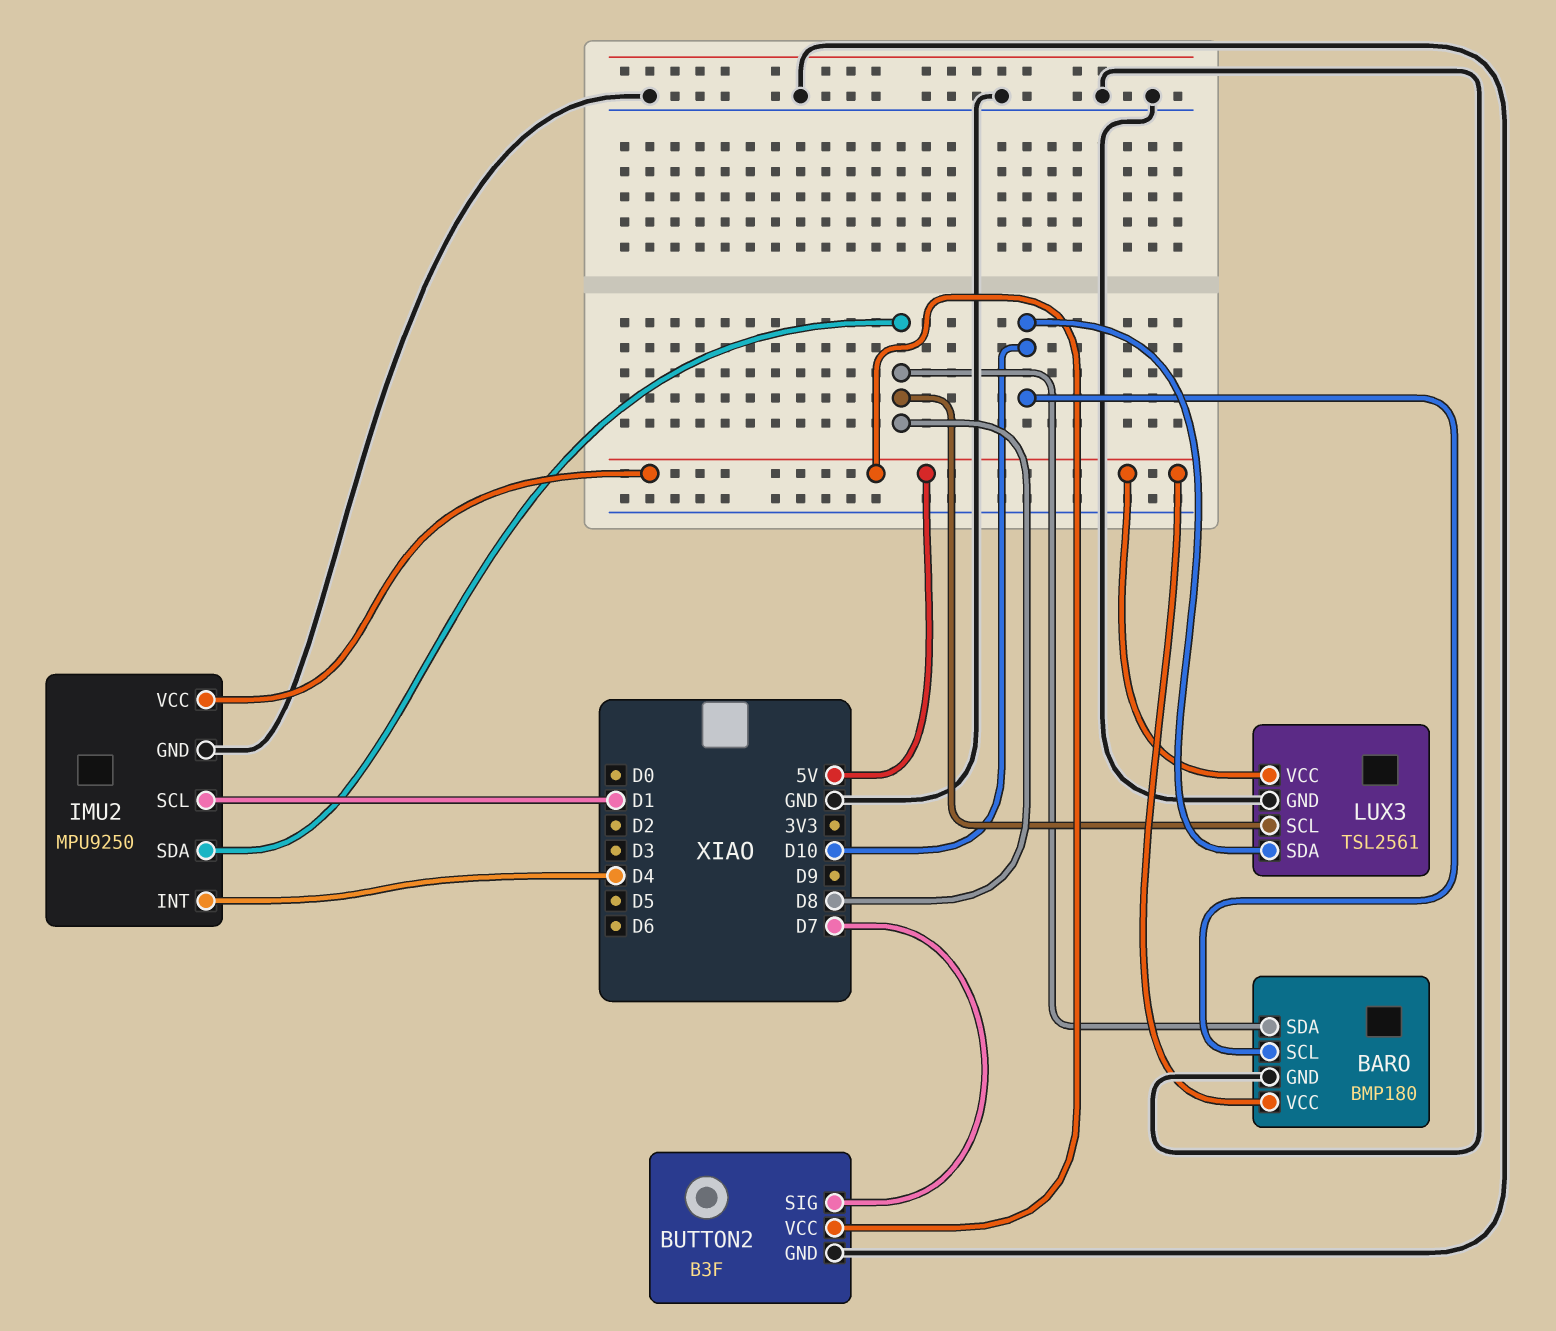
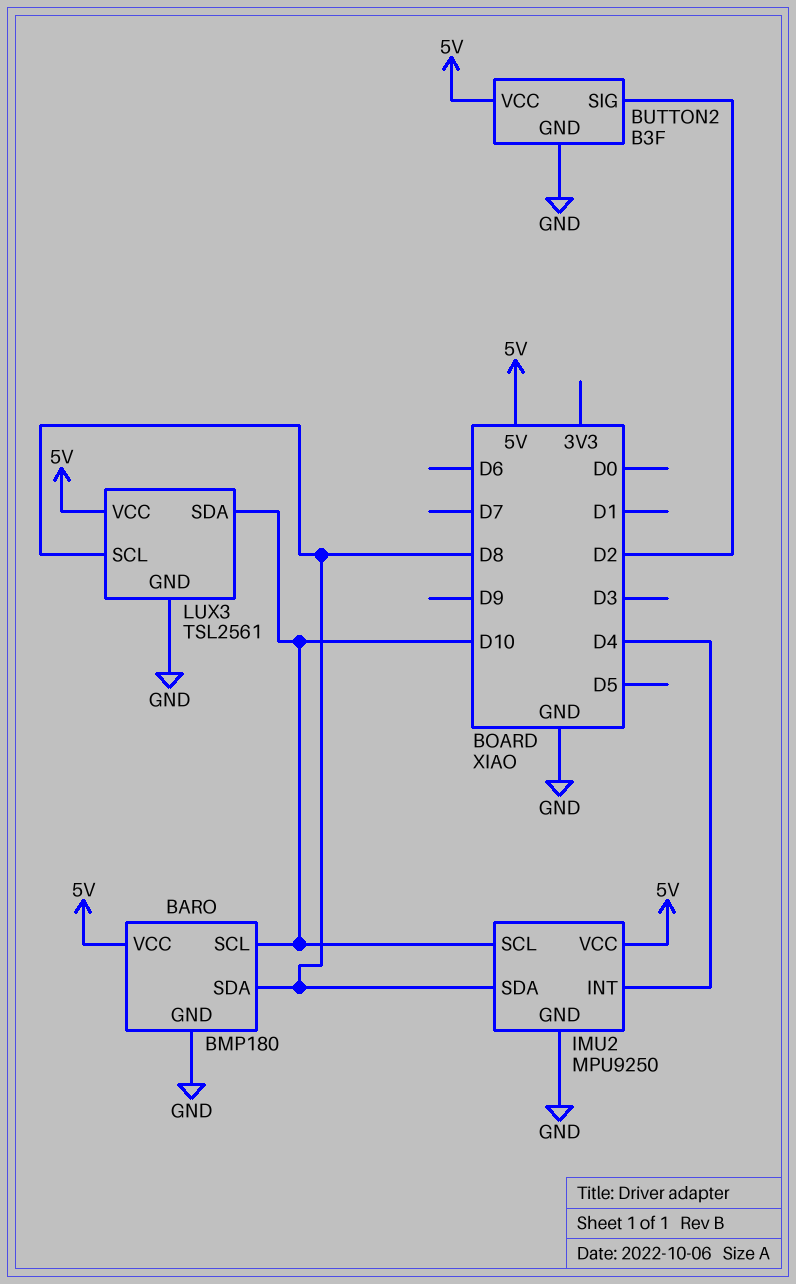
BUTTON2 pin SIG: D7 -> D2
IMU2 pin SCL: D1 -> D10

